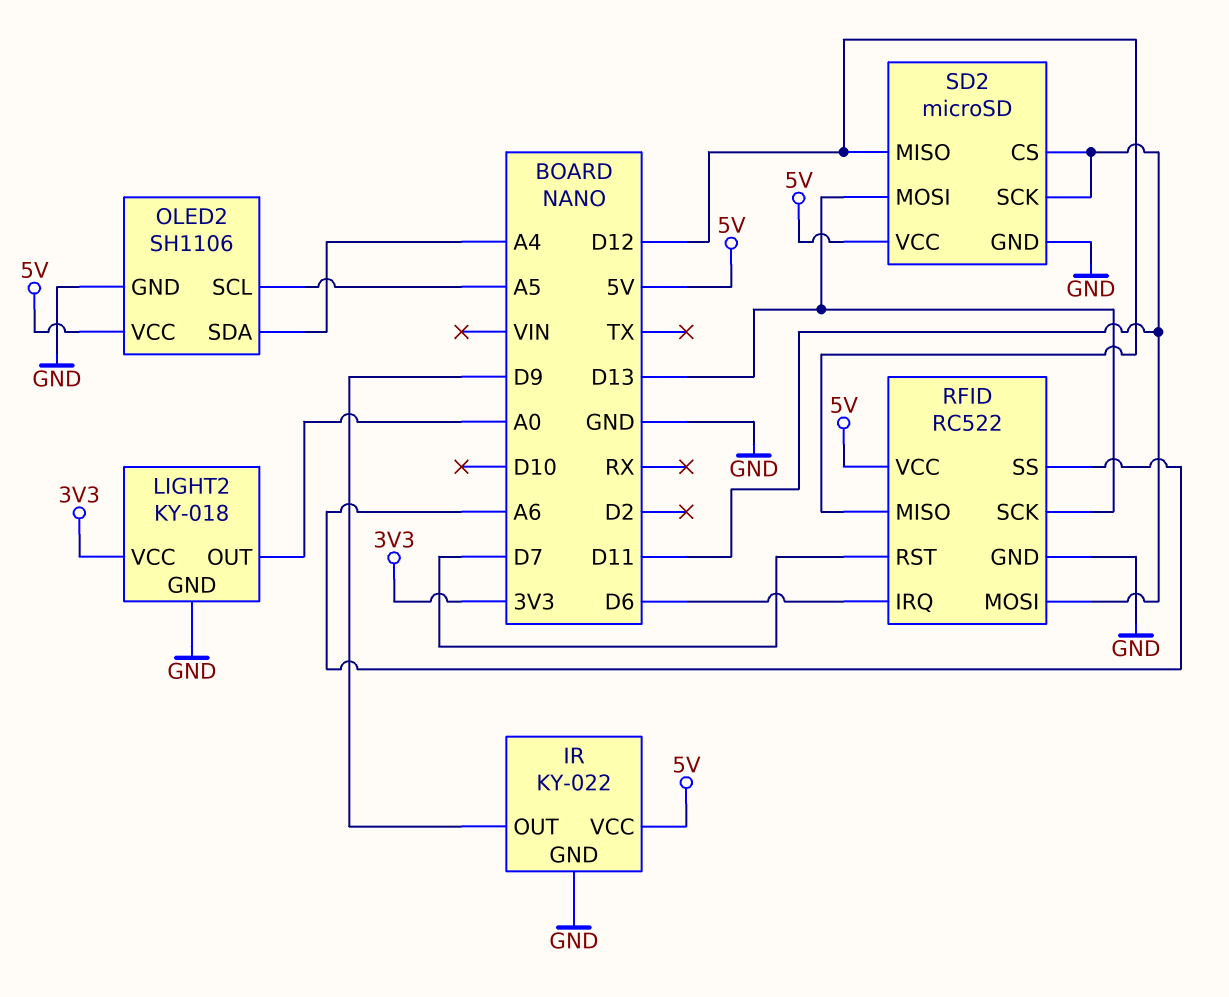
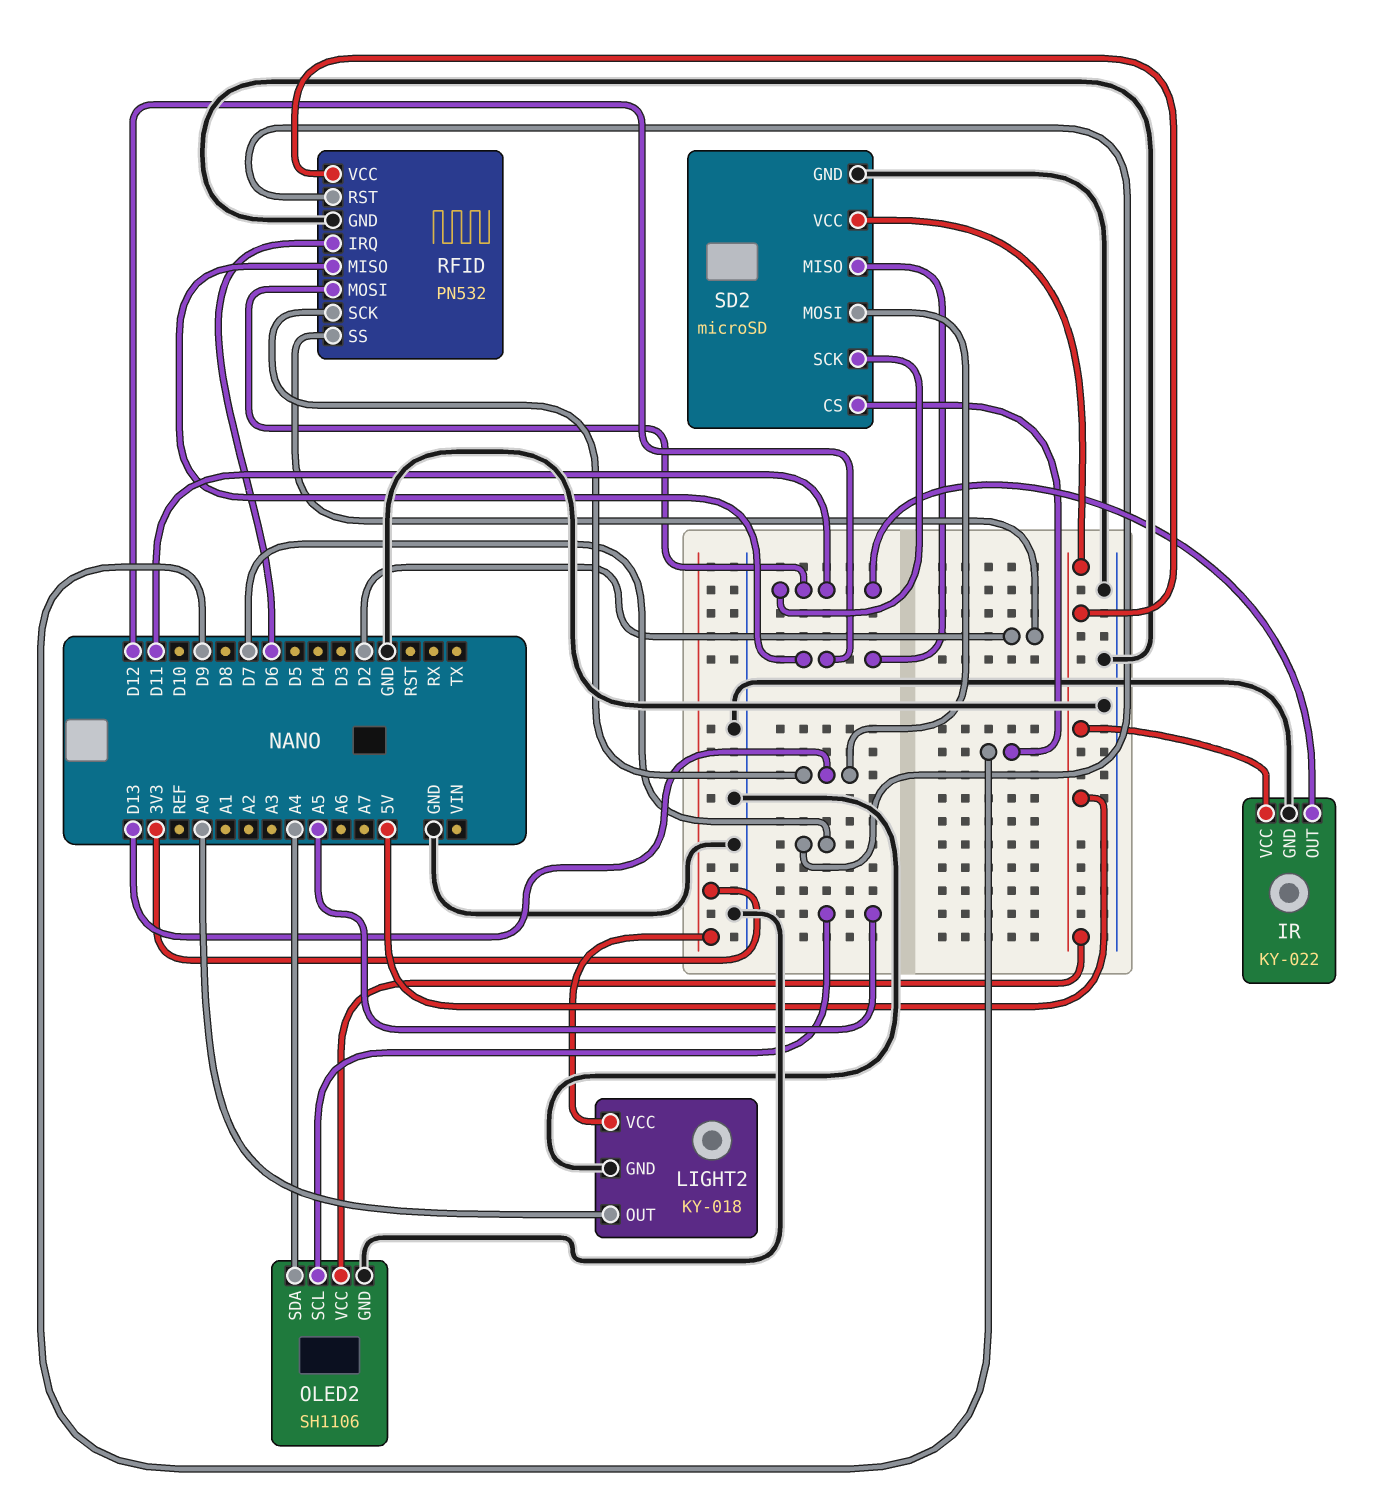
IR pin OUT: D9 -> D11
RFID: RC522 -> PN532
RFID pin SS: A6 -> D2
SD2 pin CS: D11 -> D9

